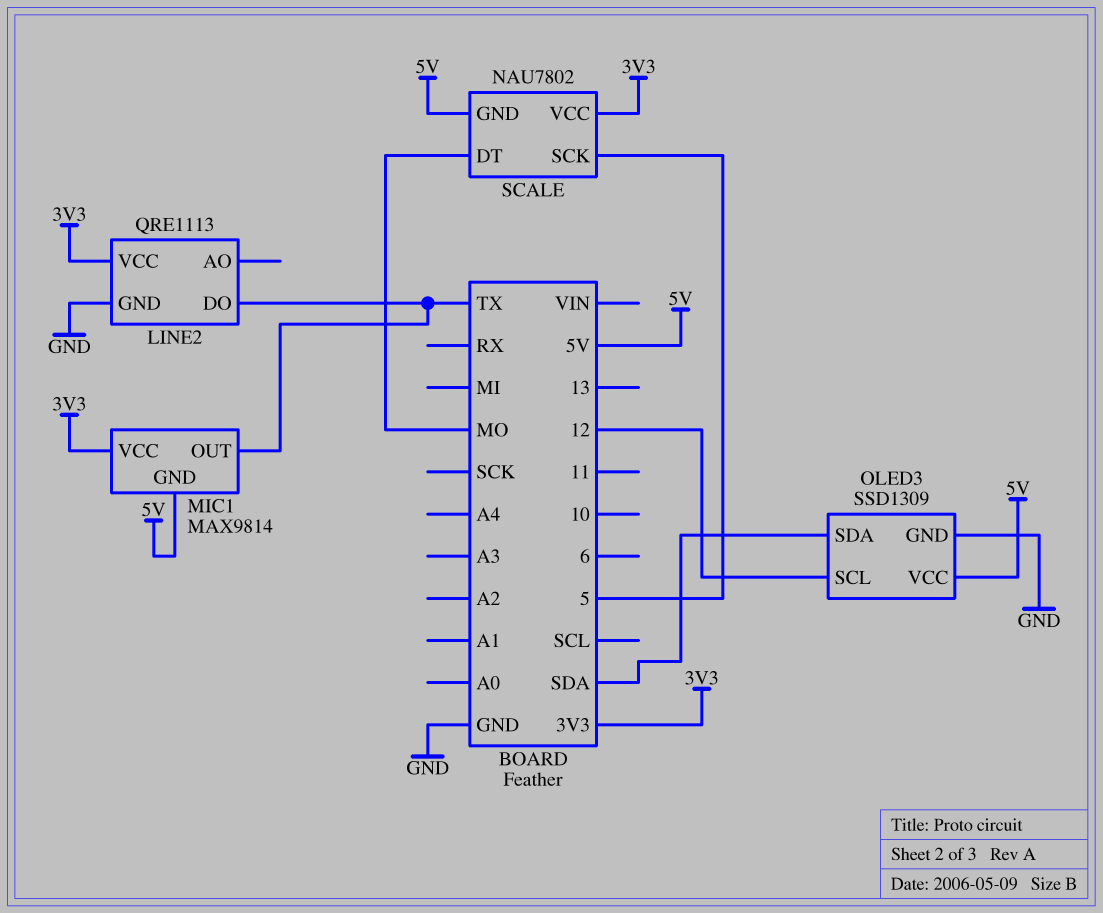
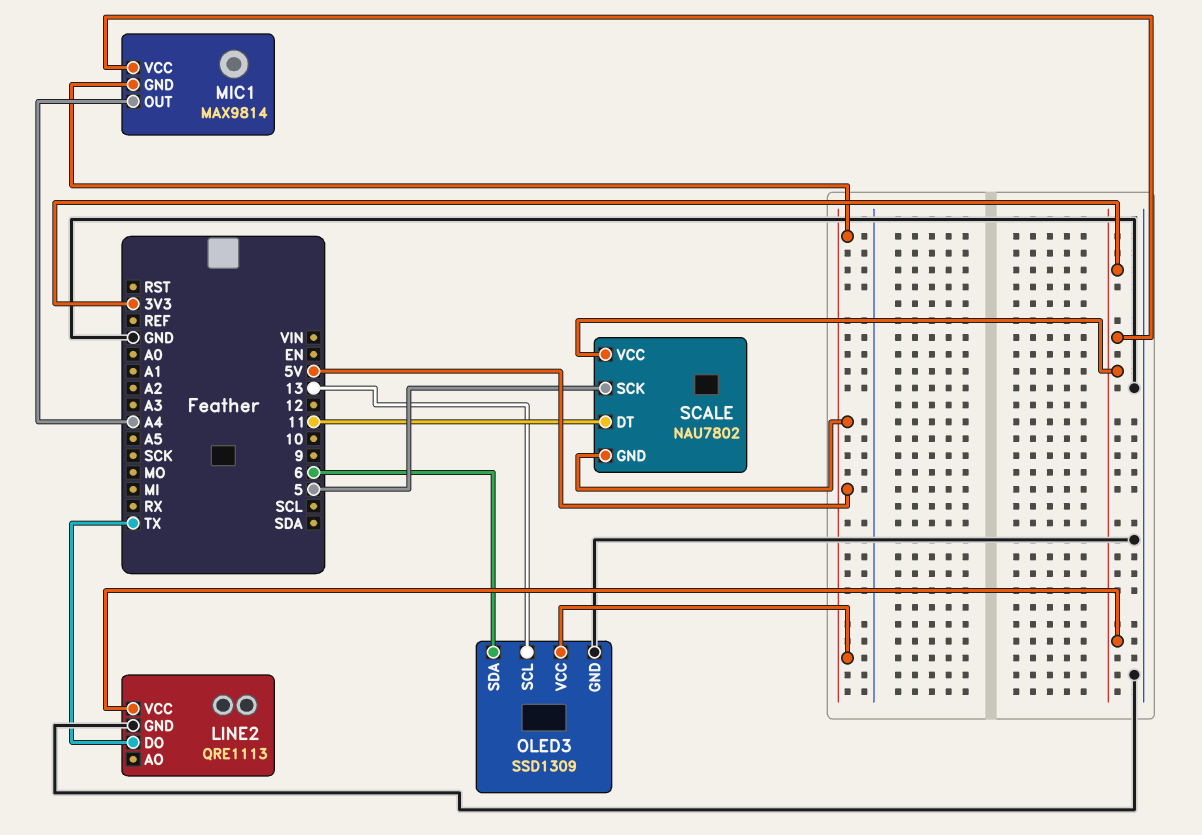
MIC1 pin OUT: TX -> A4
OLED3 pin SCL: 12 -> 13
OLED3 pin SDA: SDA -> 6
SCALE pin DT: MO -> 11

